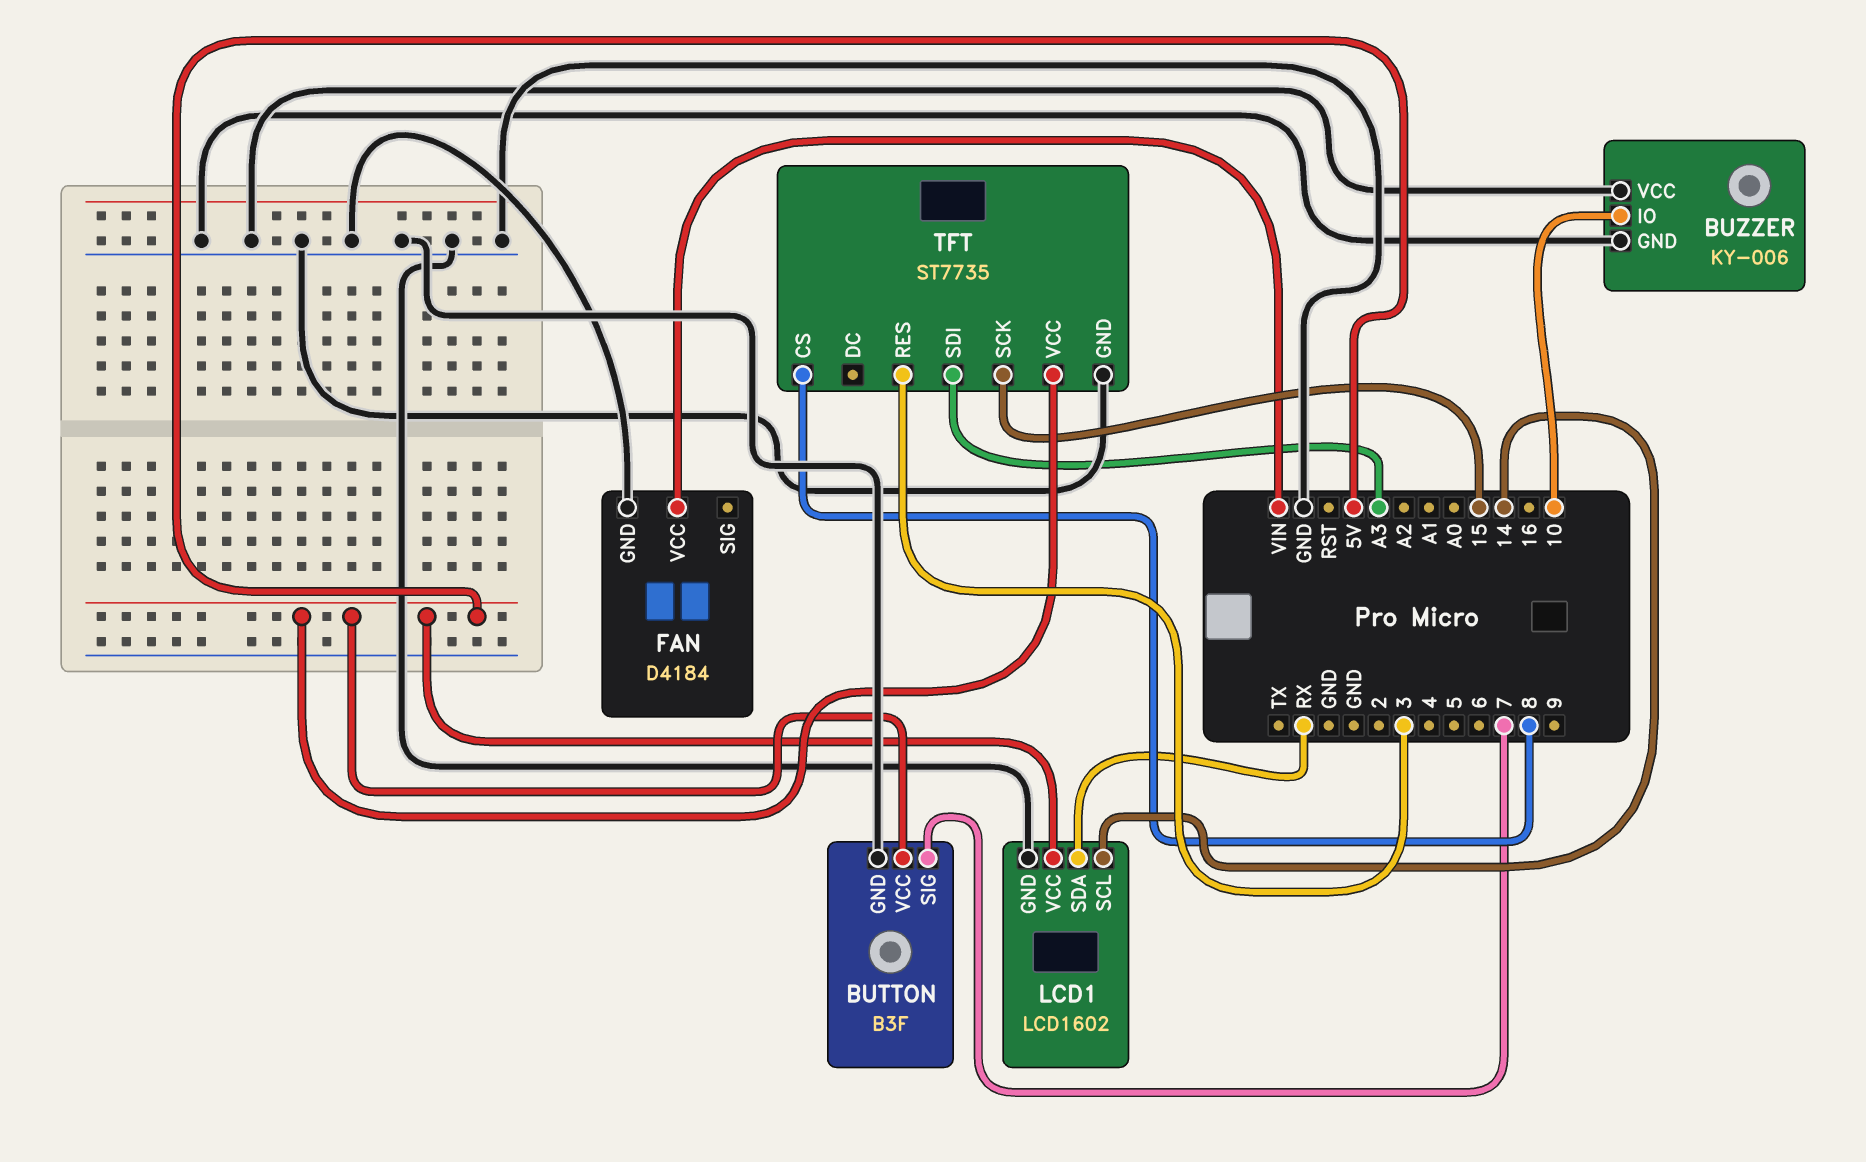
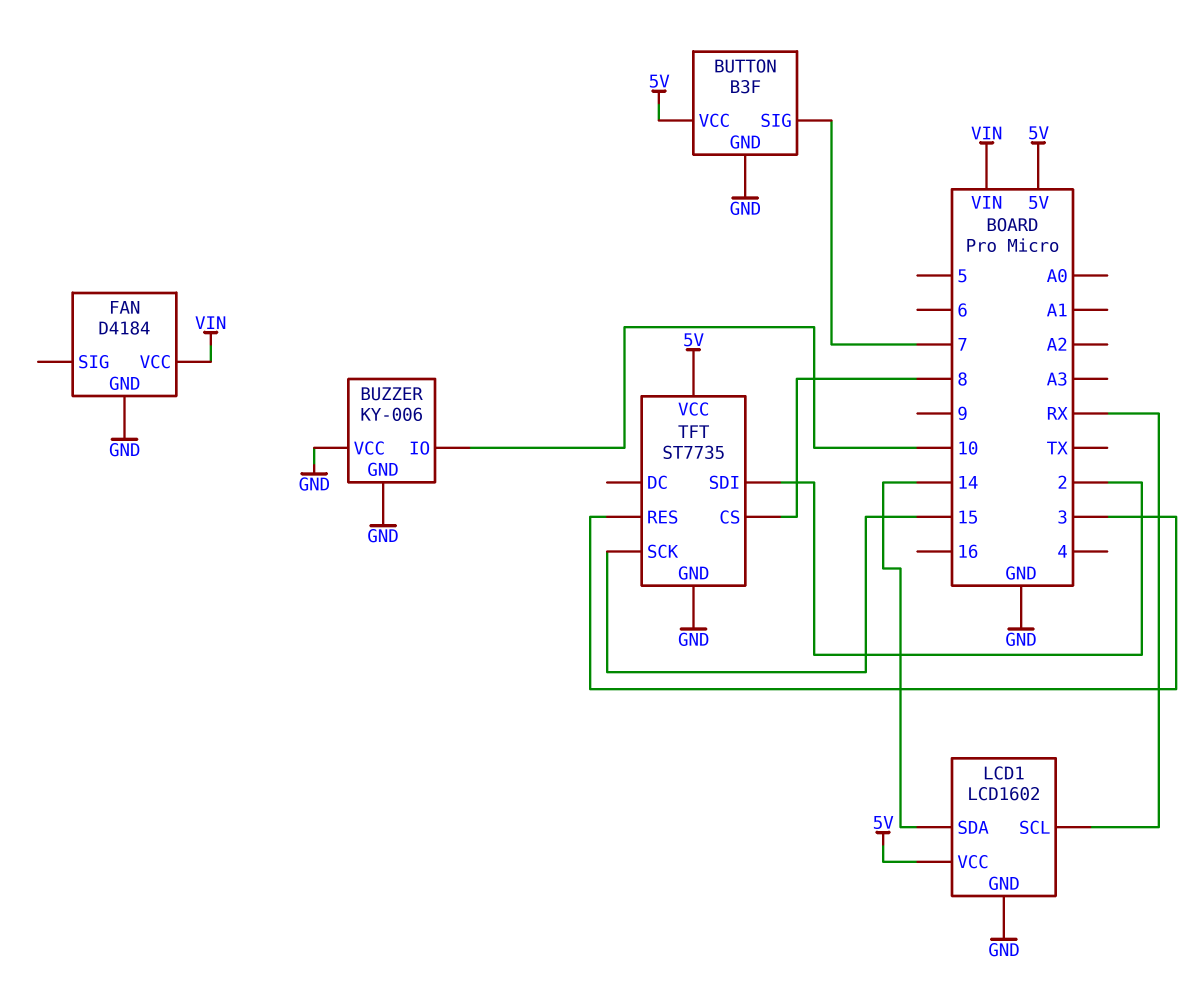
LCD1 pin SCL: 14 -> RX
LCD1 pin SDA: RX -> 14
TFT pin SDI: A3 -> 2

